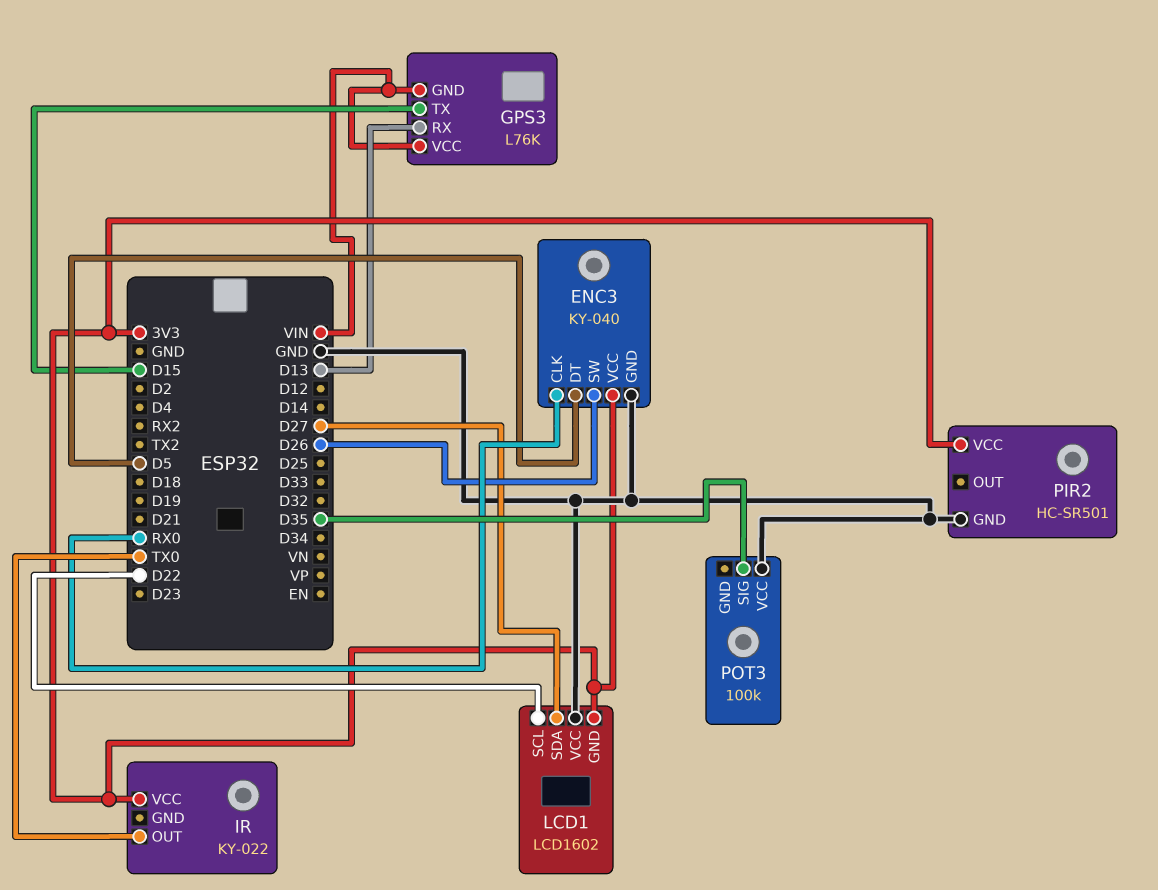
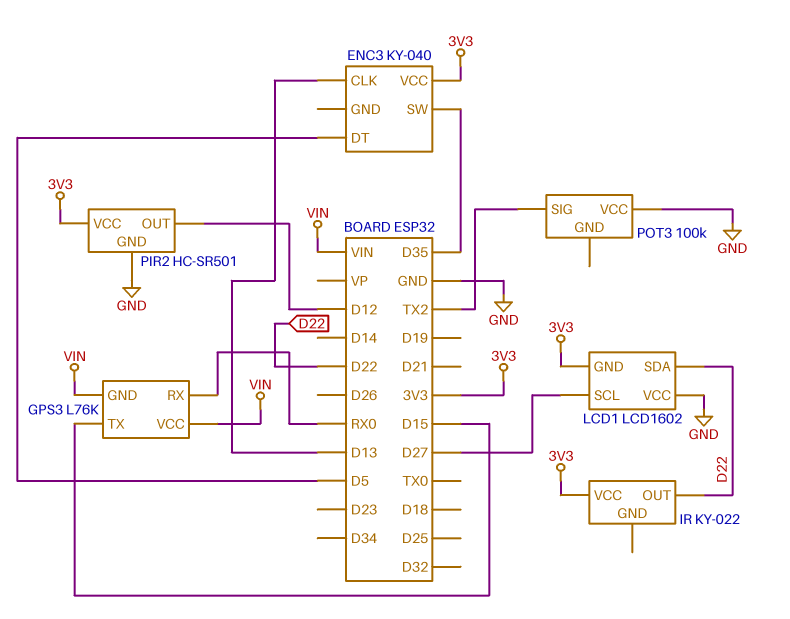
ENC3 pin CLK: RX0 -> D13
ENC3 pin GND: GND -> none
ENC3 pin SW: D26 -> D35
GPS3 pin RX: D13 -> RX0
IR pin OUT: TX0 -> D22
LCD1 pin SCL: D22 -> D27
LCD1 pin SDA: D27 -> D22
PIR2 pin OUT: none -> D12
POT3 pin SIG: D35 -> TX2

